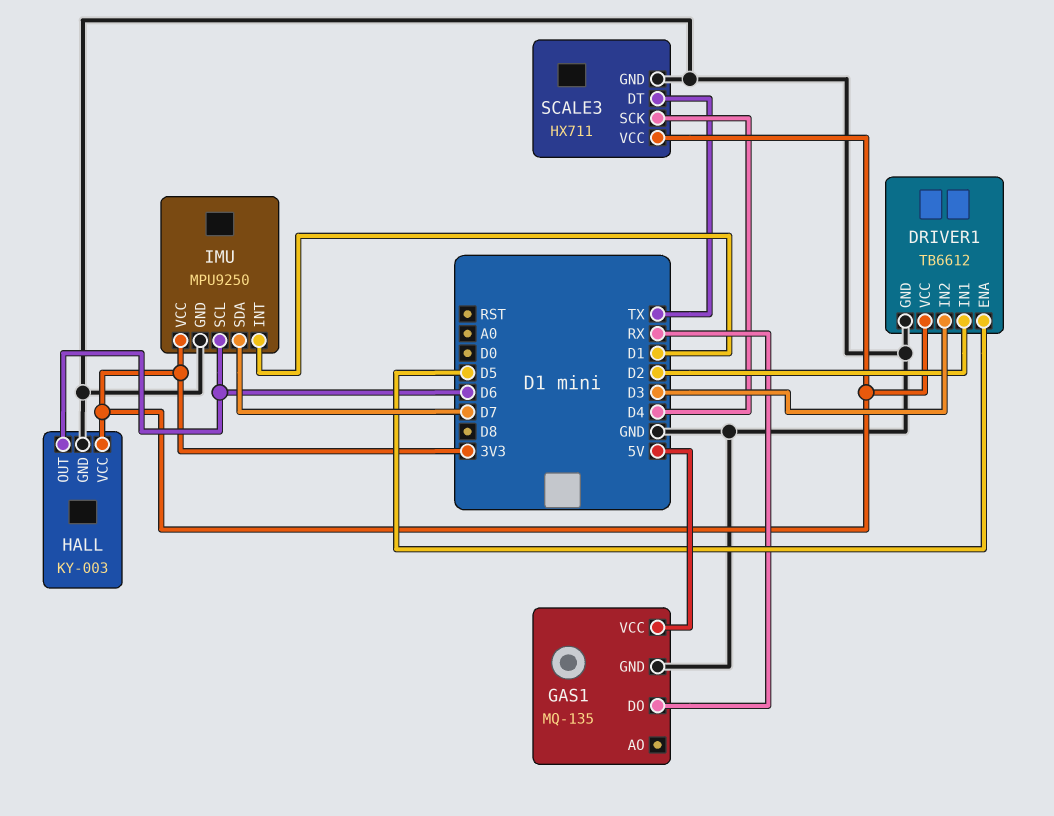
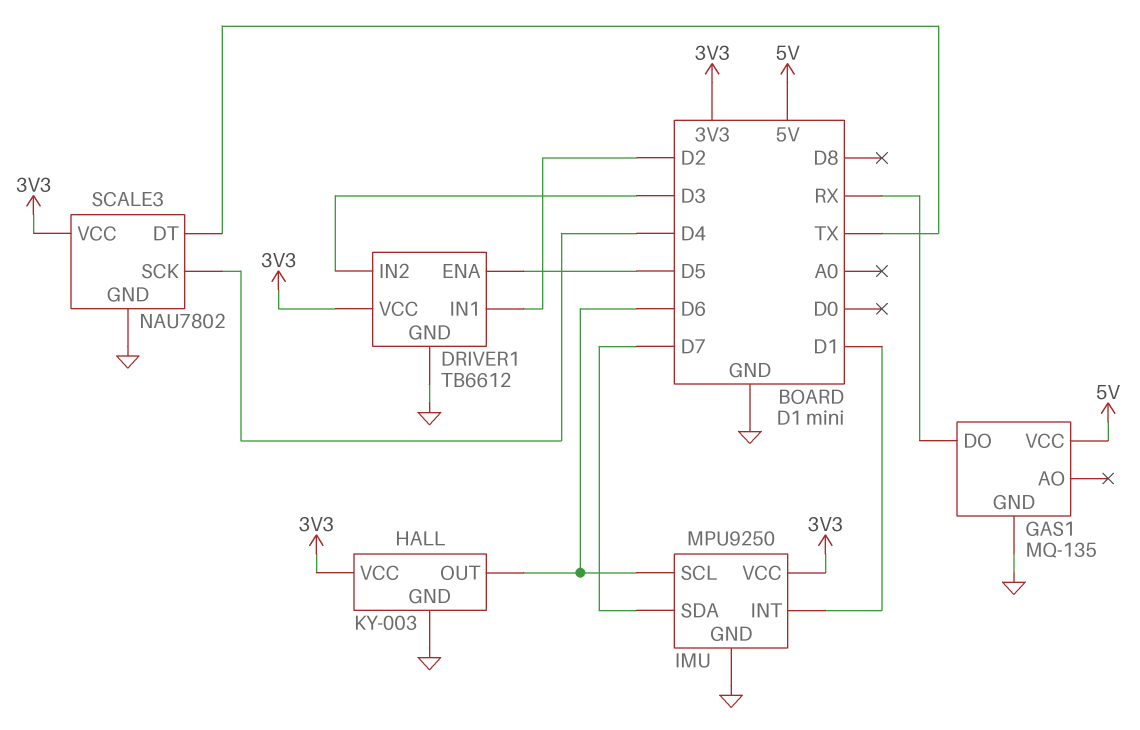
SCALE3: HX711 -> NAU7802

